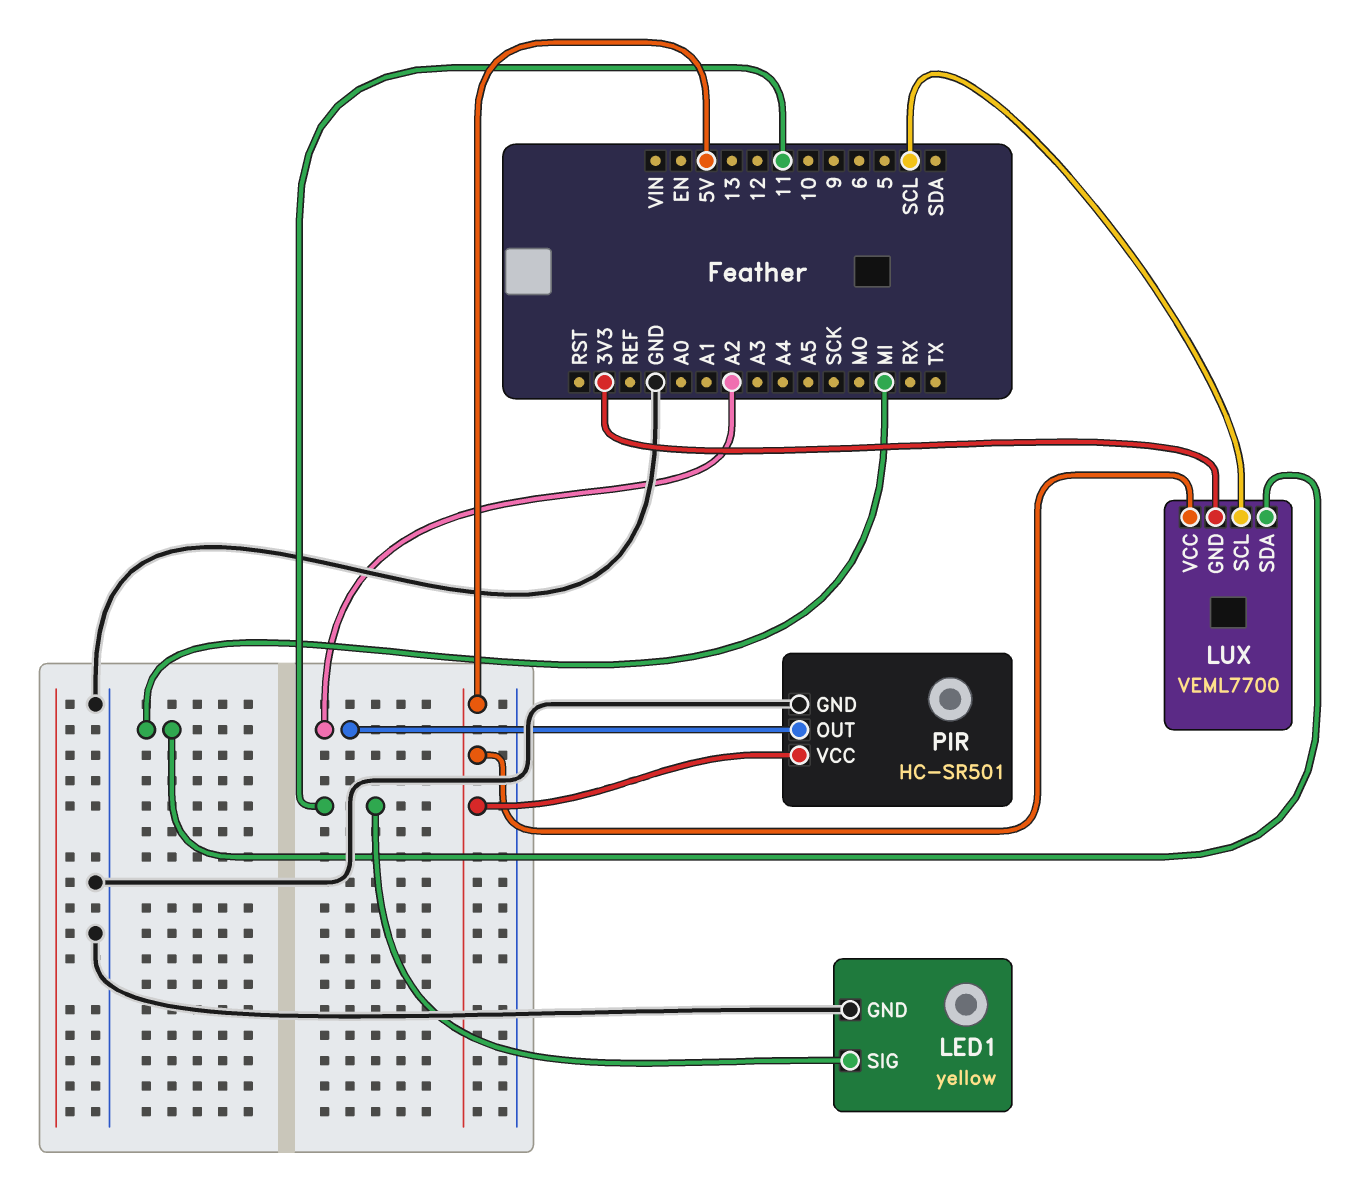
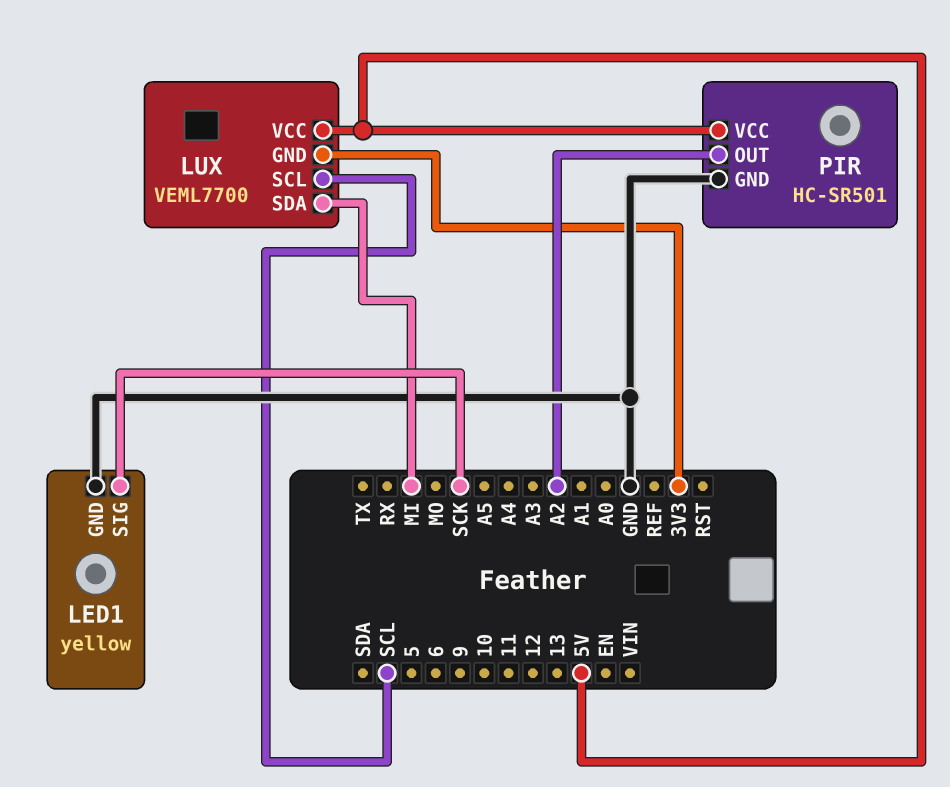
LED1 pin SIG: 11 -> SCK

